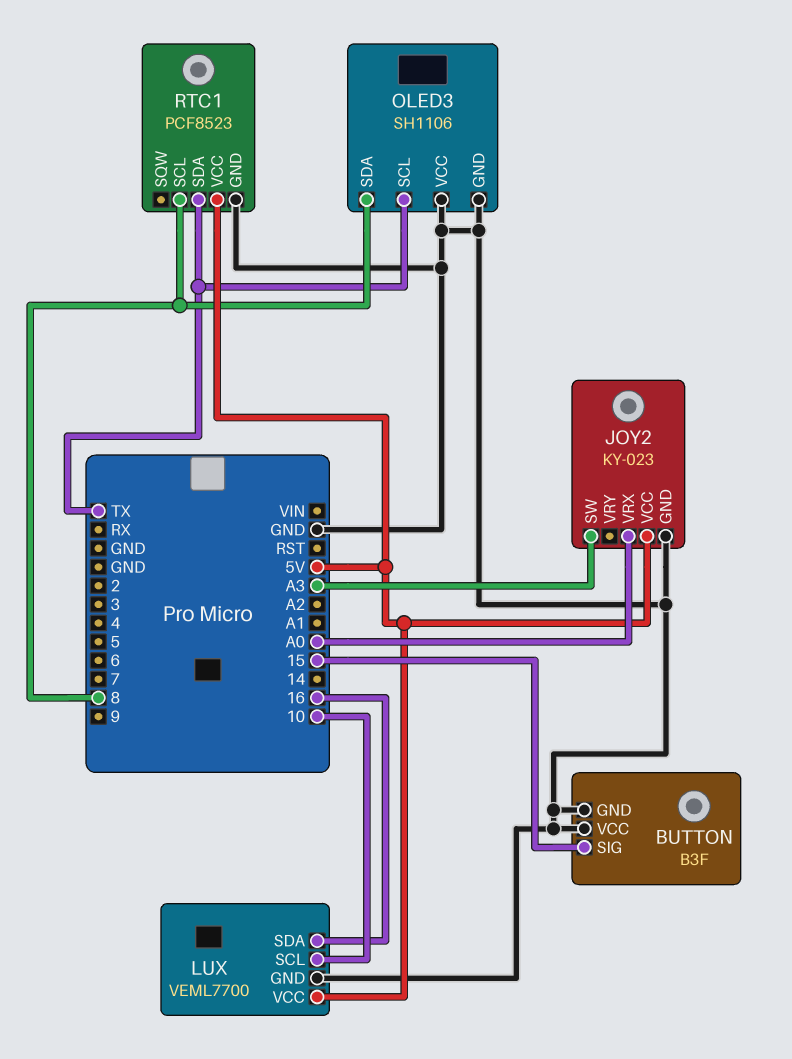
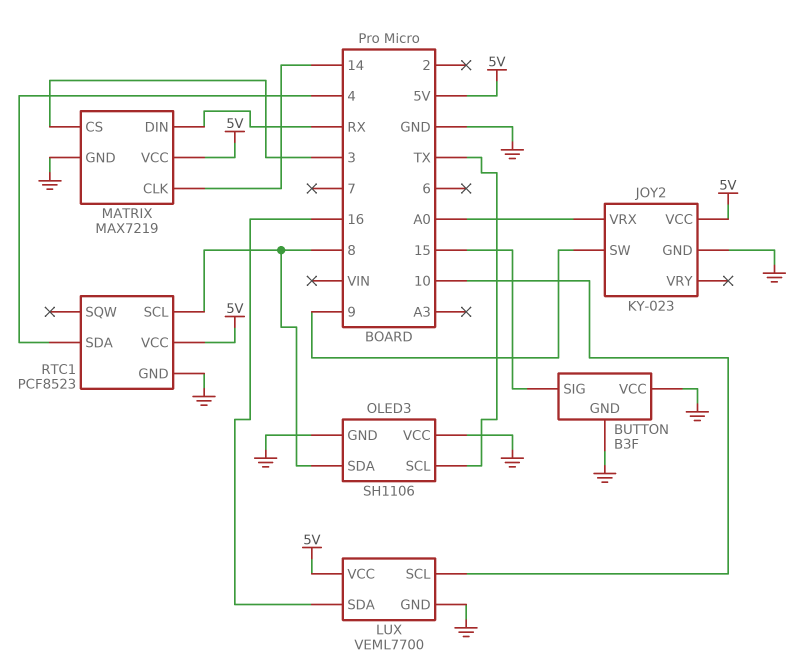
JOY2 pin SW: A3 -> 9
MATRIX: none -> MAX7219
MATRIX pin CLK: none -> 14
MATRIX pin CS: none -> 3
MATRIX pin DIN: none -> RX
MATRIX pin GND: none -> GND
MATRIX pin VCC: none -> 5V
RTC1 pin SDA: TX -> 4

